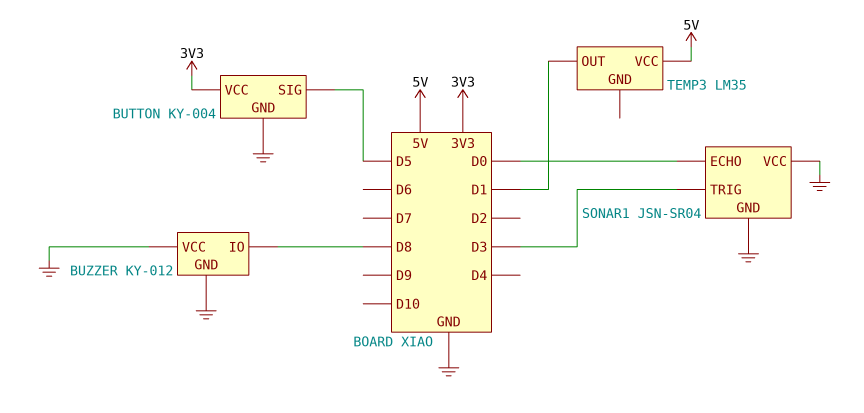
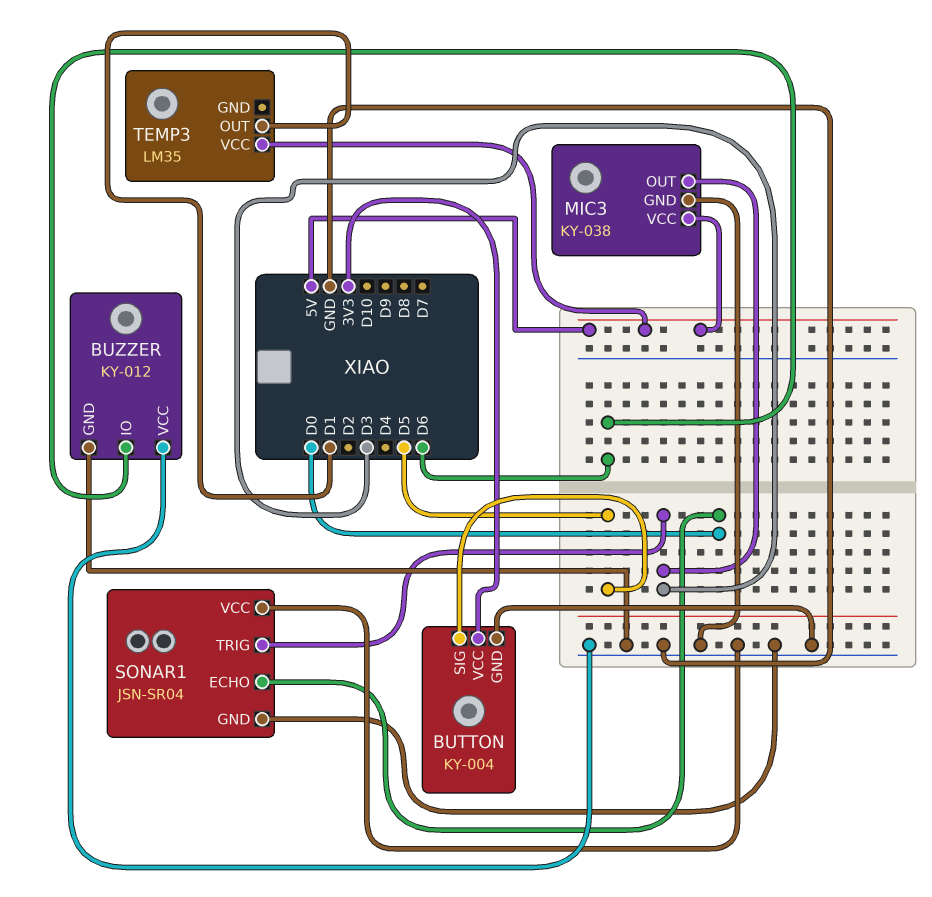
BUZZER pin IO: D8 -> D6
MIC3: none -> KY-038
MIC3 pin GND: none -> GND
MIC3 pin OUT: none -> D3
MIC3 pin VCC: none -> 5V

